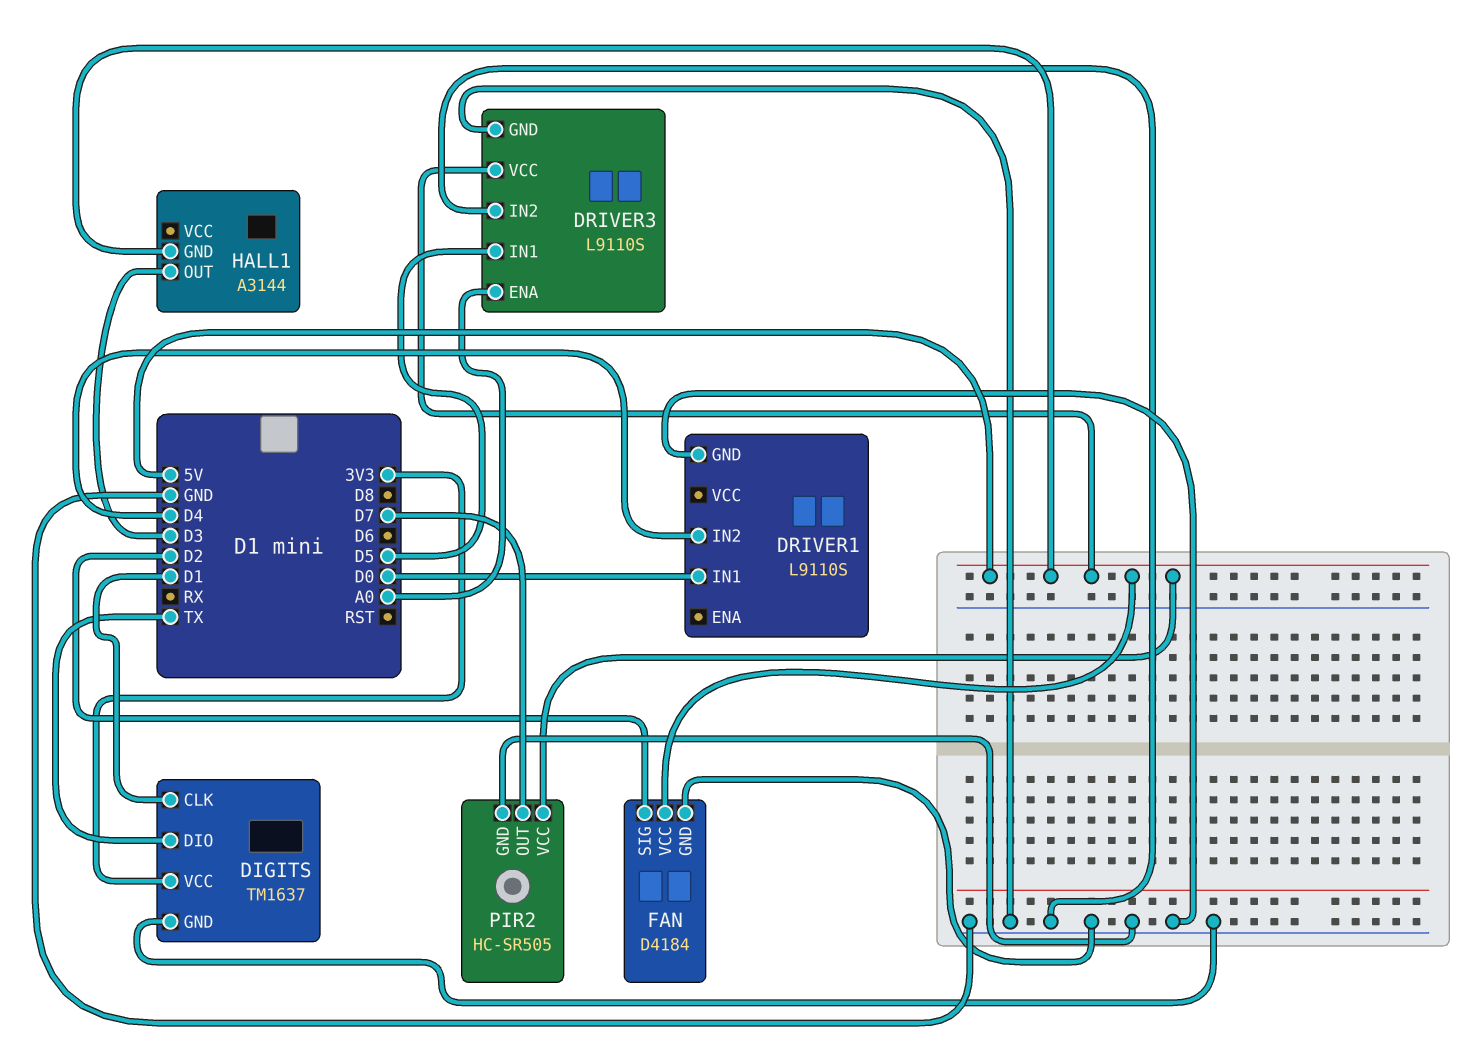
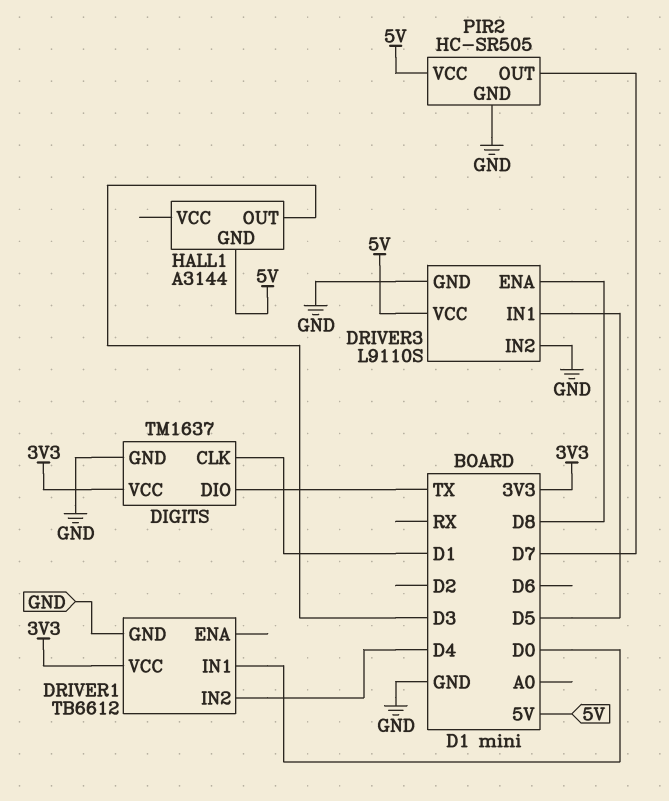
DRIVER1: L9110S -> TB6612
DRIVER1 pin VCC: none -> 3V3
DRIVER3 pin ENA: A0 -> D8
FAN: D4184 -> none
FAN pin GND: GND -> none
FAN pin SIG: D2 -> none
FAN pin VCC: 5V -> none

